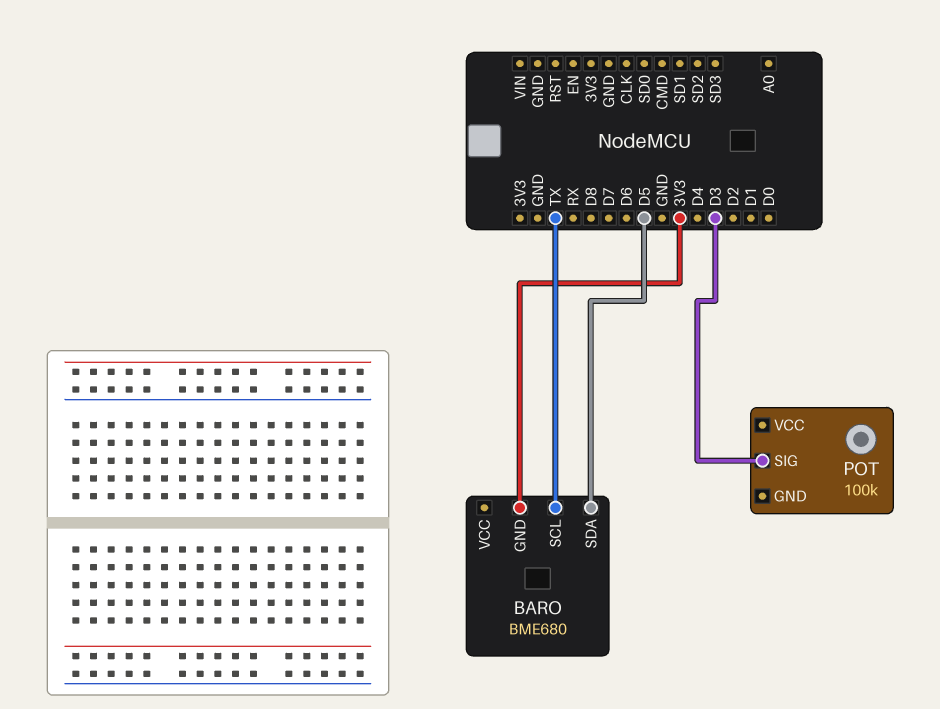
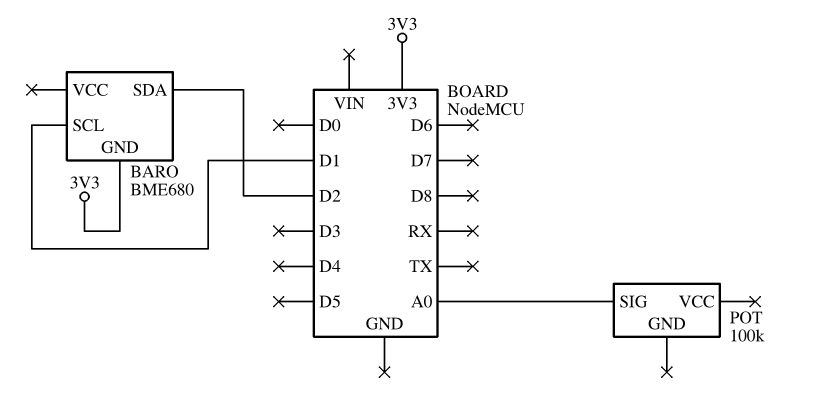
BARO pin SCL: TX -> D1
BARO pin SDA: D5 -> D2
POT pin SIG: D3 -> A0

